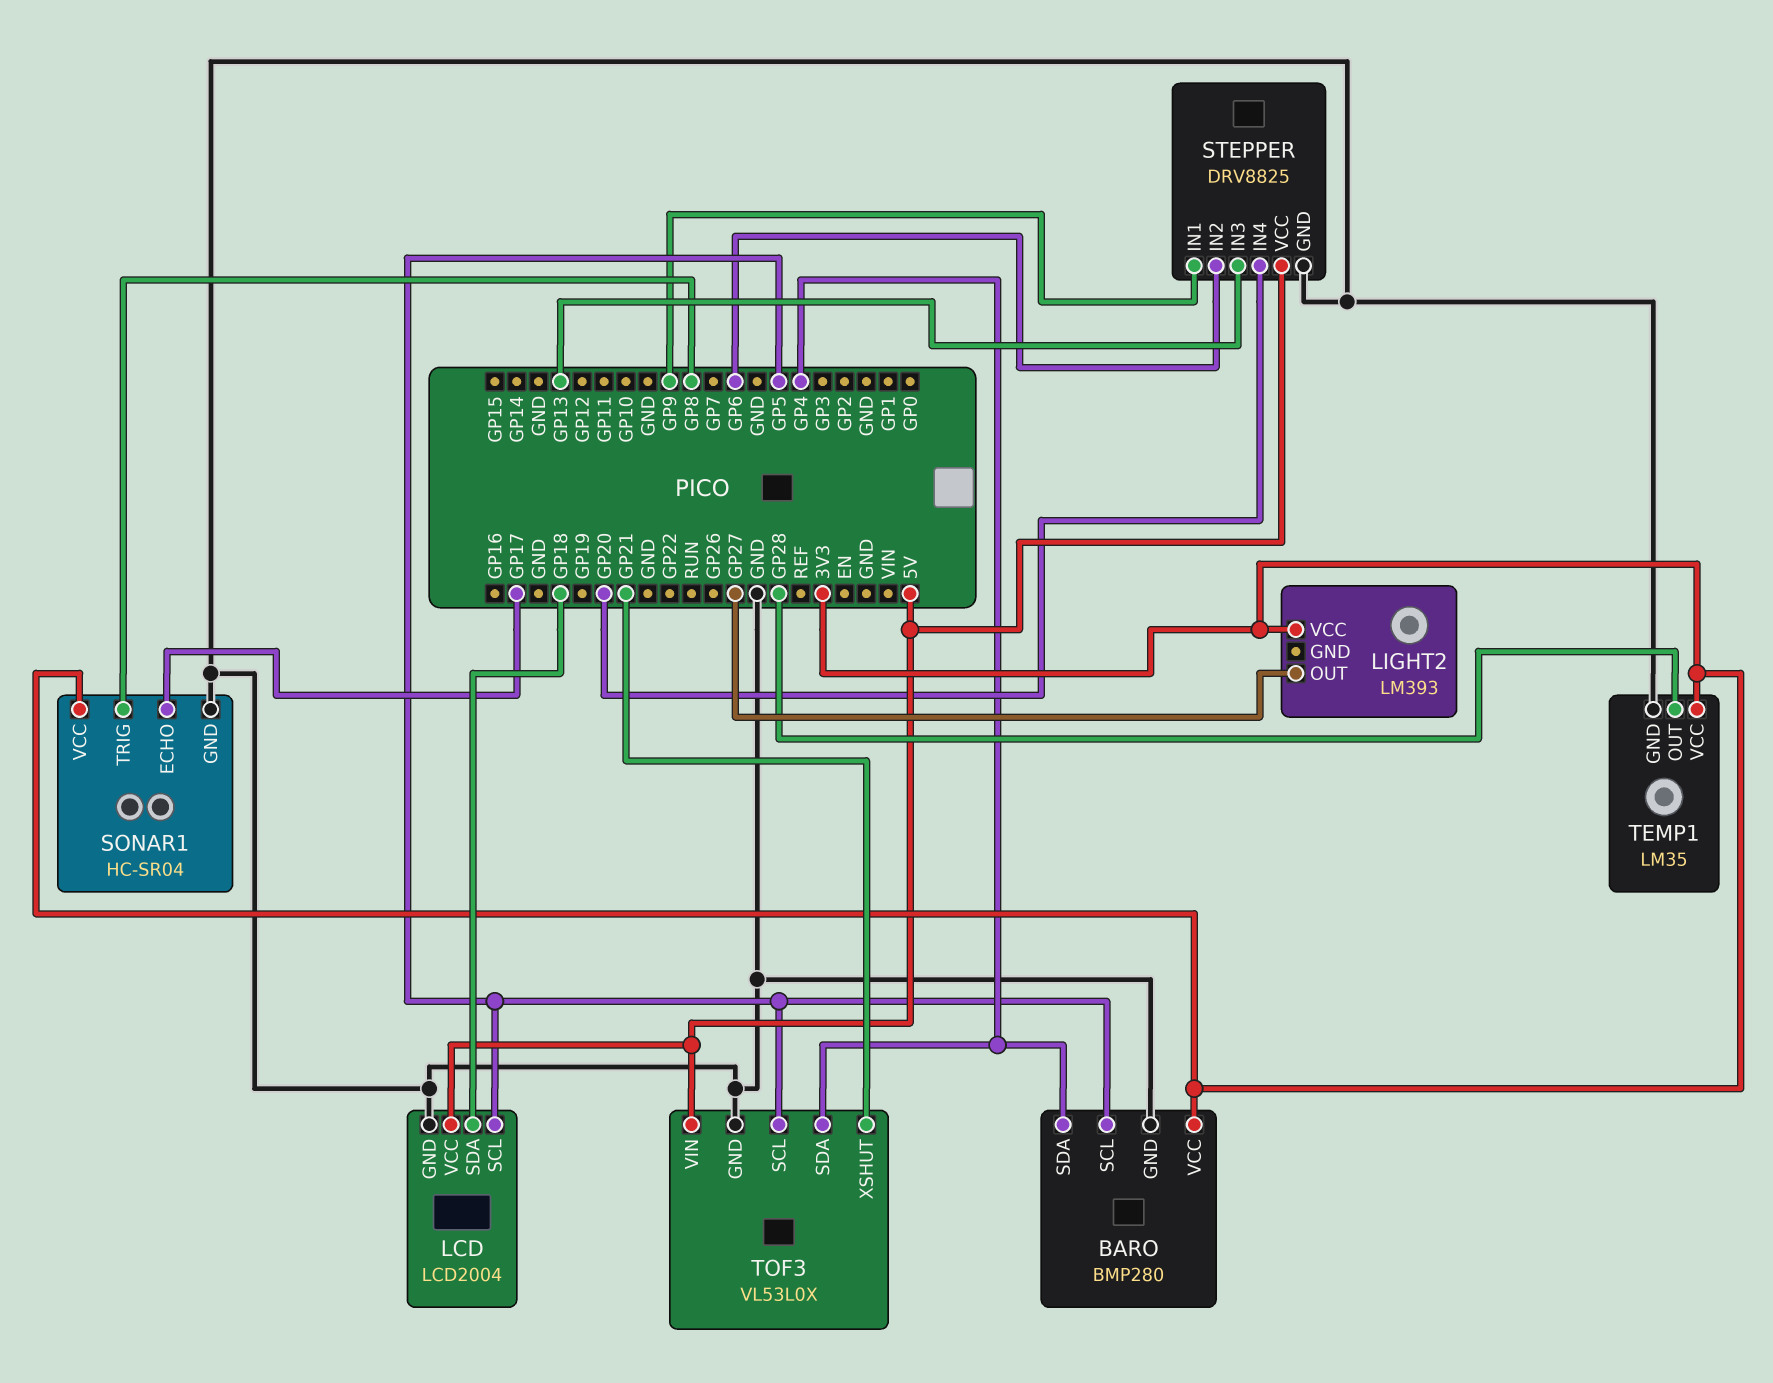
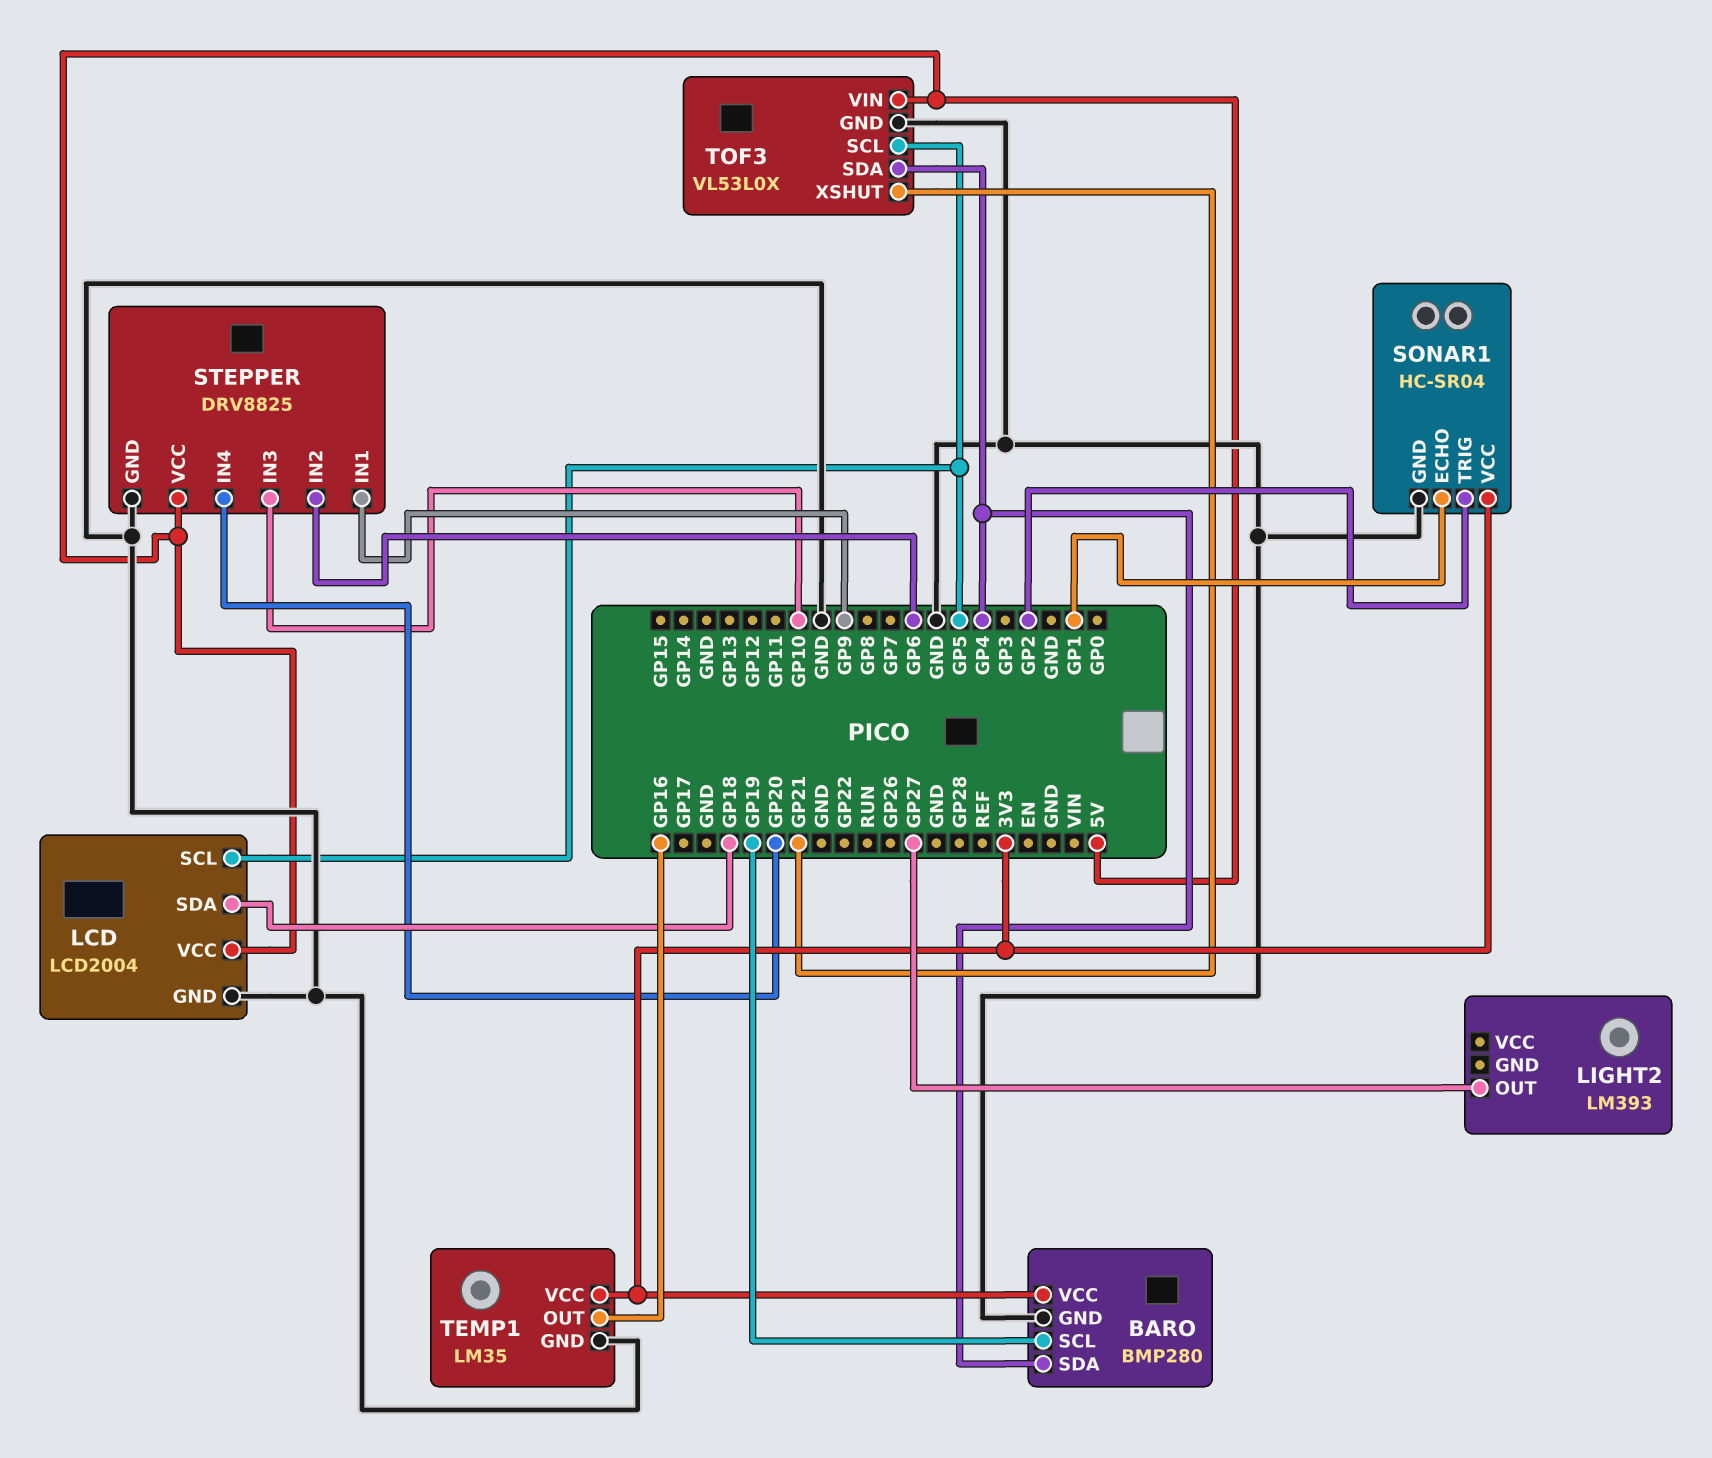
BARO pin SCL: GP5 -> GP19
LIGHT2 pin VCC: 3V3 -> none
SONAR1 pin ECHO: GP17 -> GP1
SONAR1 pin TRIG: GP8 -> GP2
STEPPER pin IN3: GP13 -> GP10
TEMP1 pin OUT: GP28 -> GP16

